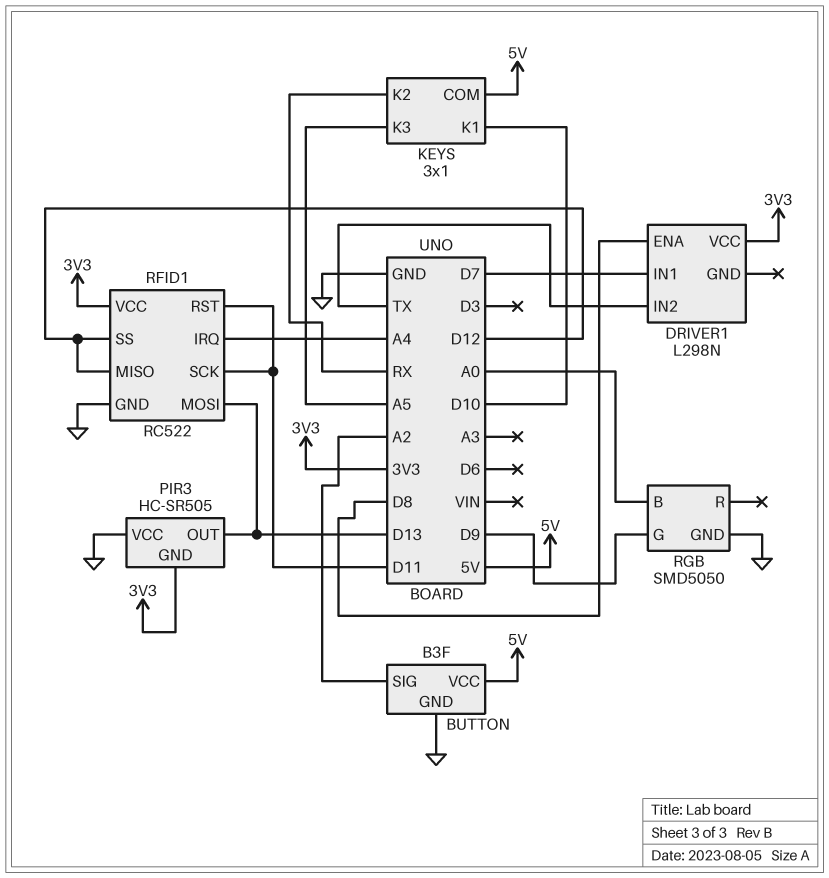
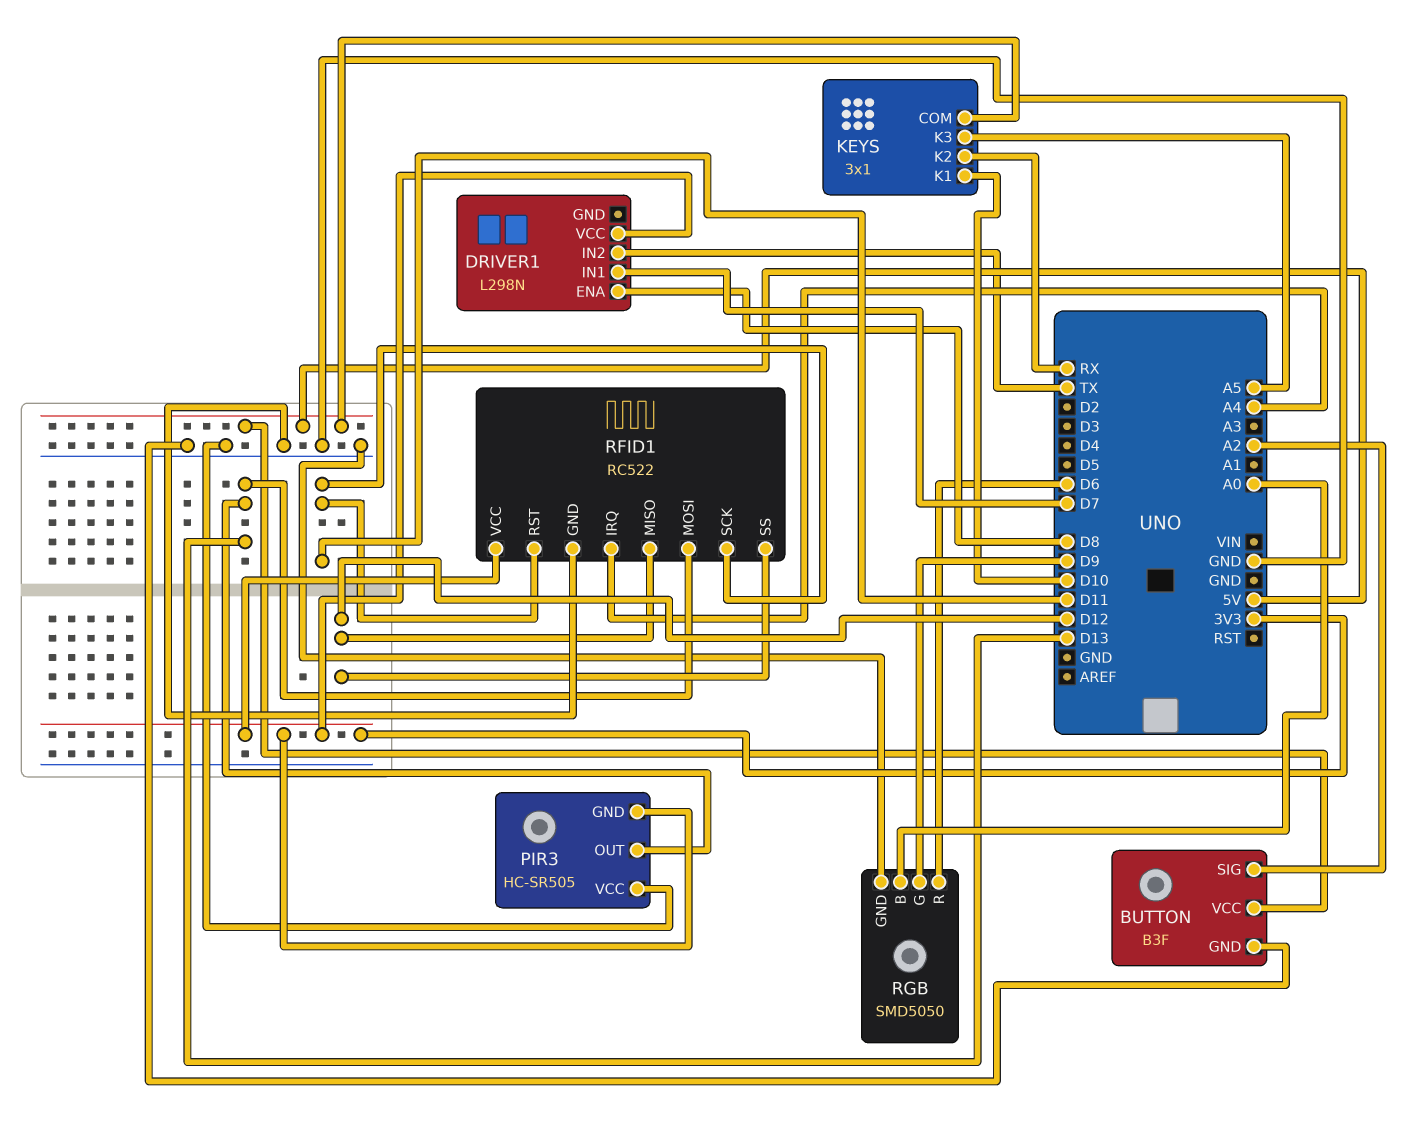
RGB pin R: none -> D6

